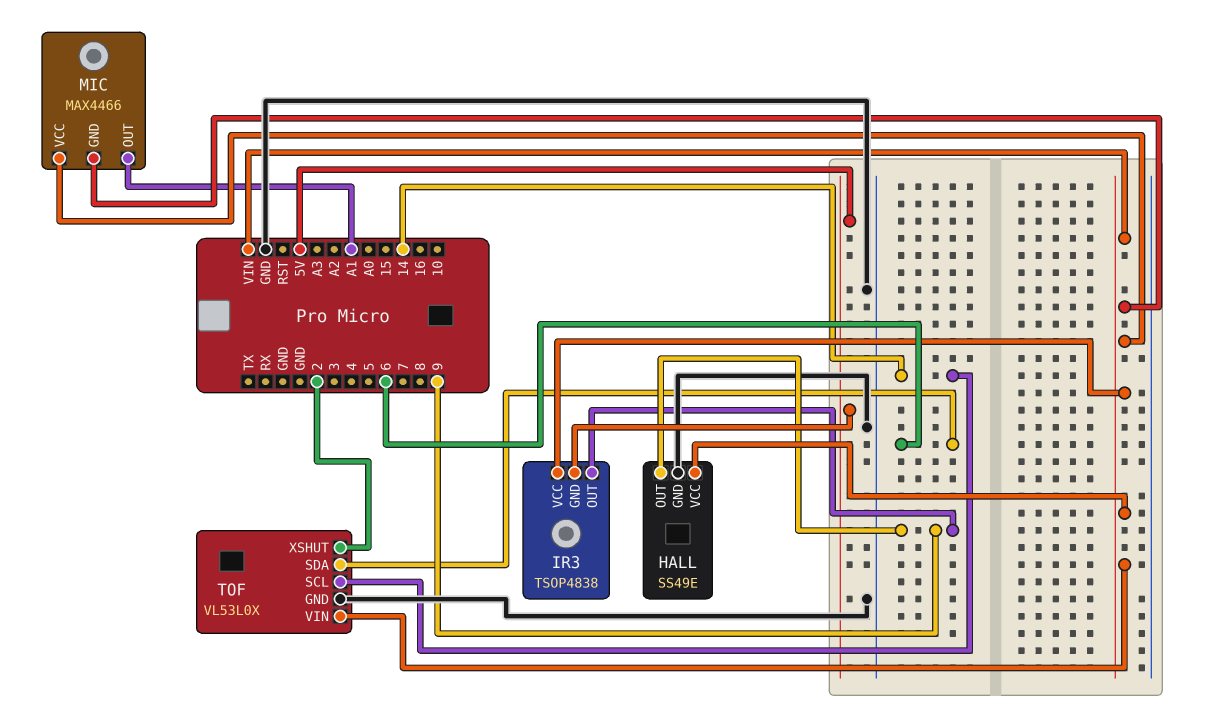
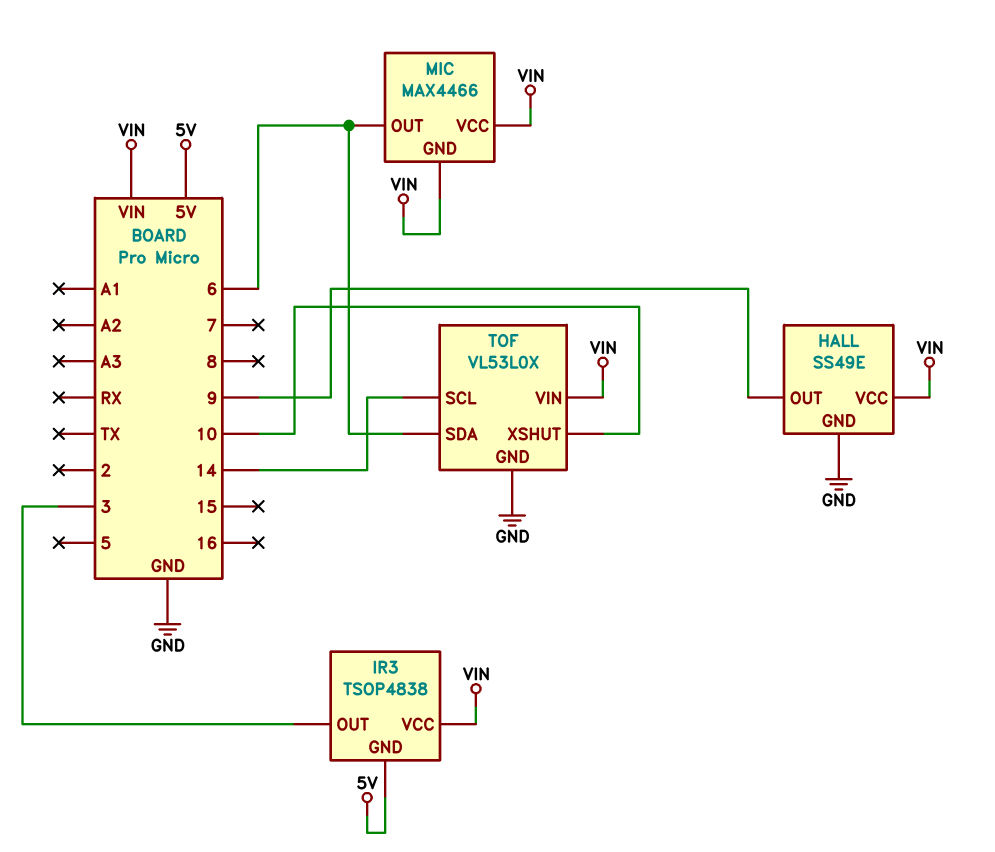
IR3 pin OUT: 9 -> 3
MIC pin OUT: A1 -> 6
TOF pin XSHUT: 2 -> 10

